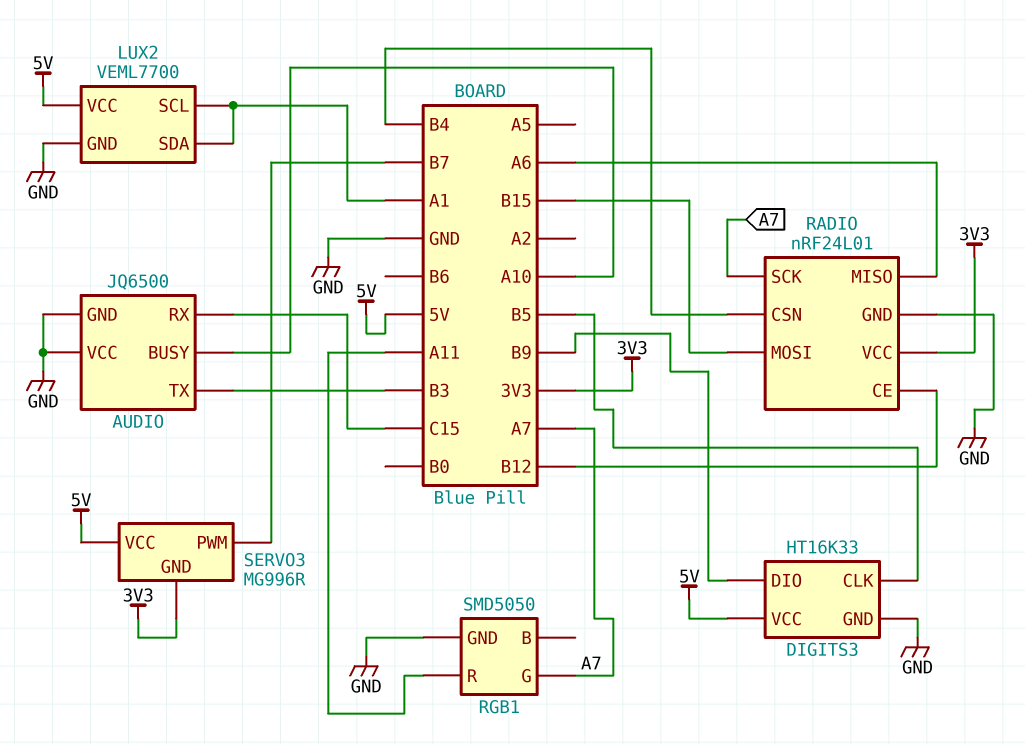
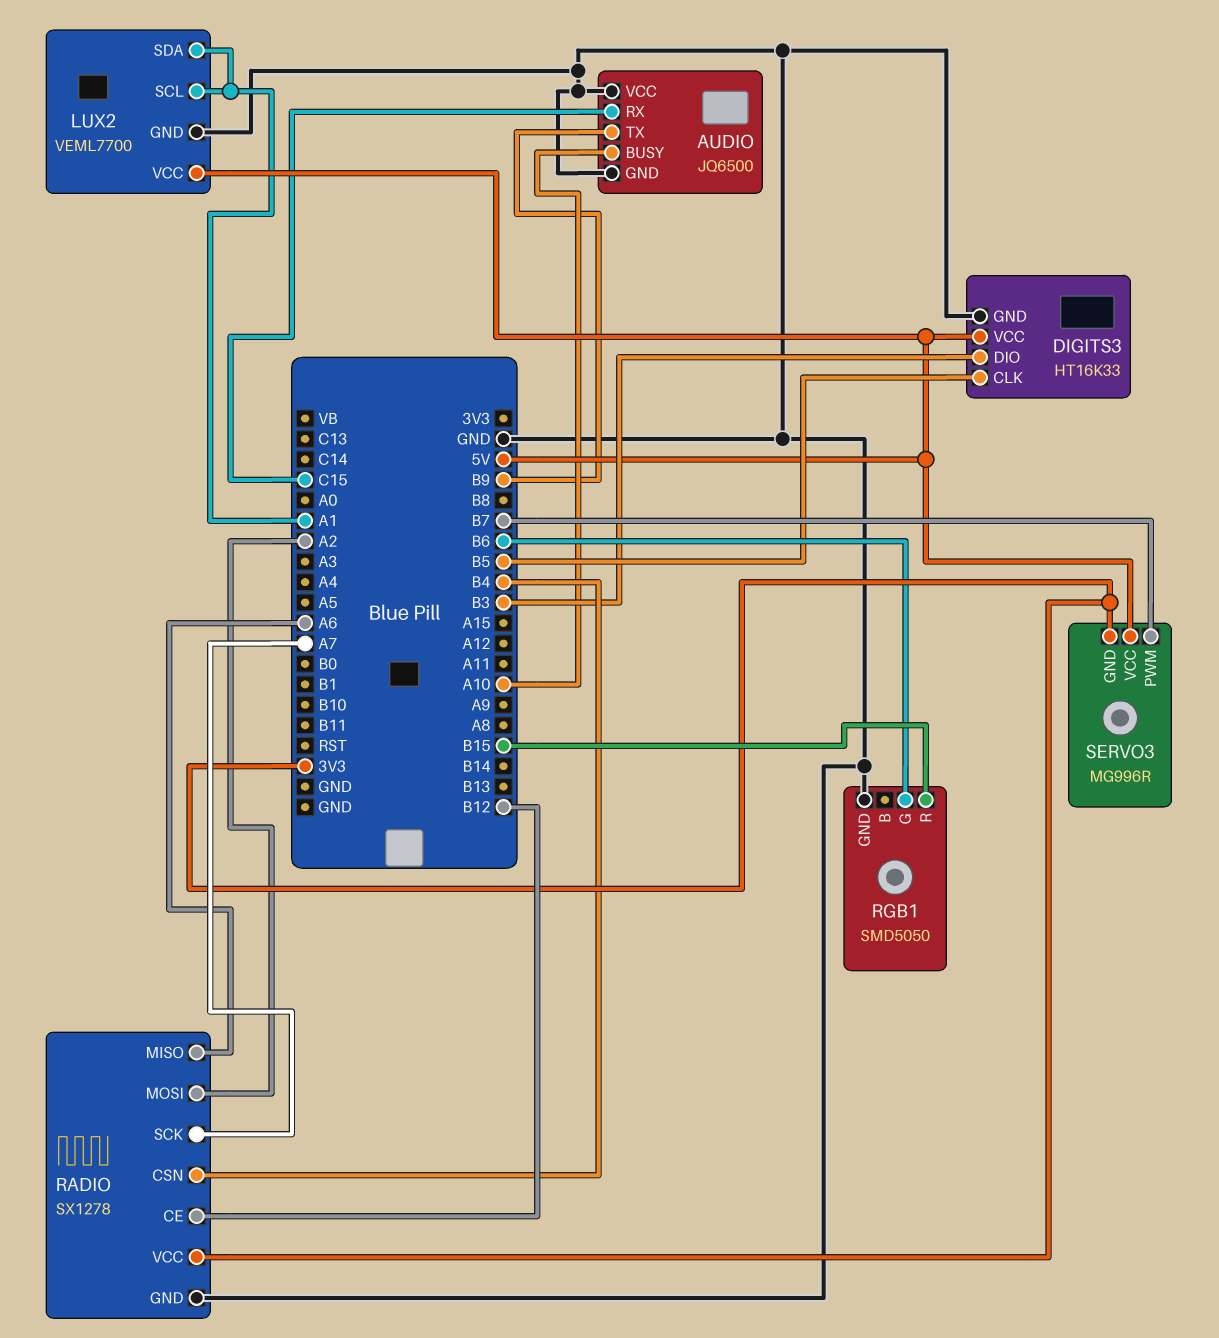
AUDIO pin TX: B3 -> B9
DIGITS3 pin DIO: B9 -> B3
RADIO: nRF24L01 -> SX1278
RADIO pin MOSI: B15 -> A2
RGB1 pin G: A7 -> B6
RGB1 pin R: A11 -> B15

